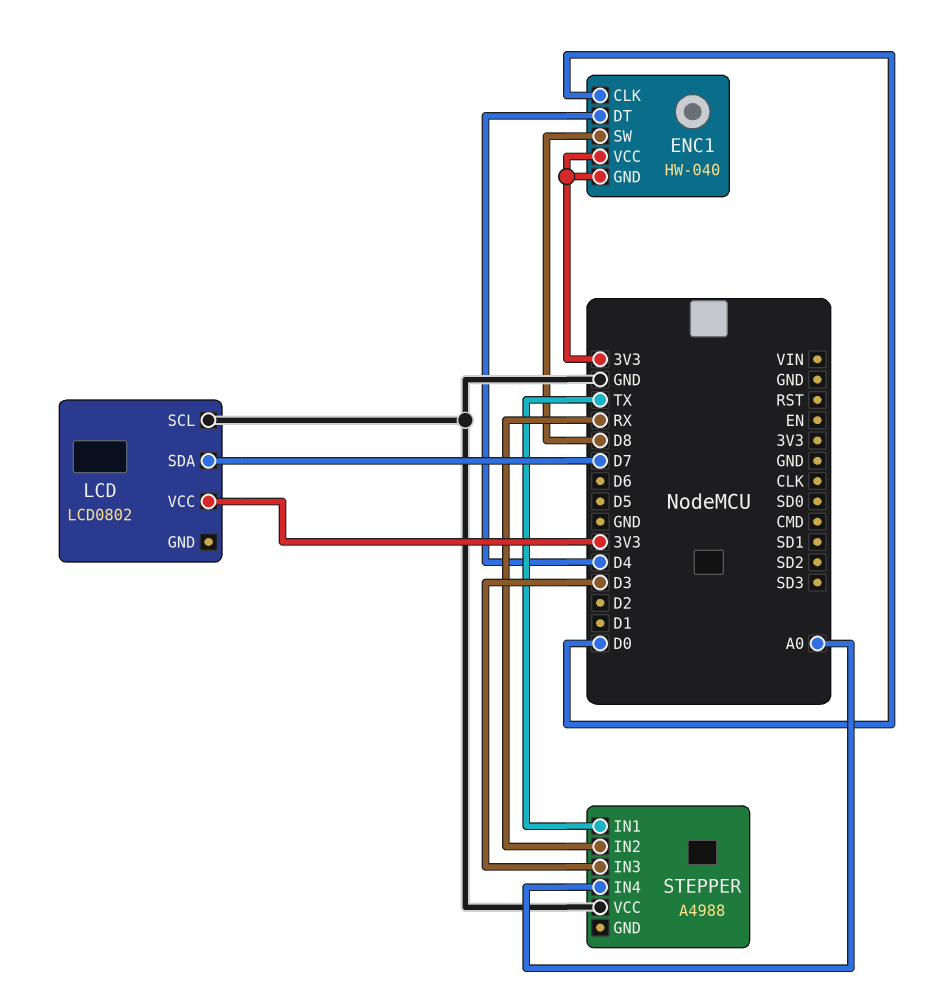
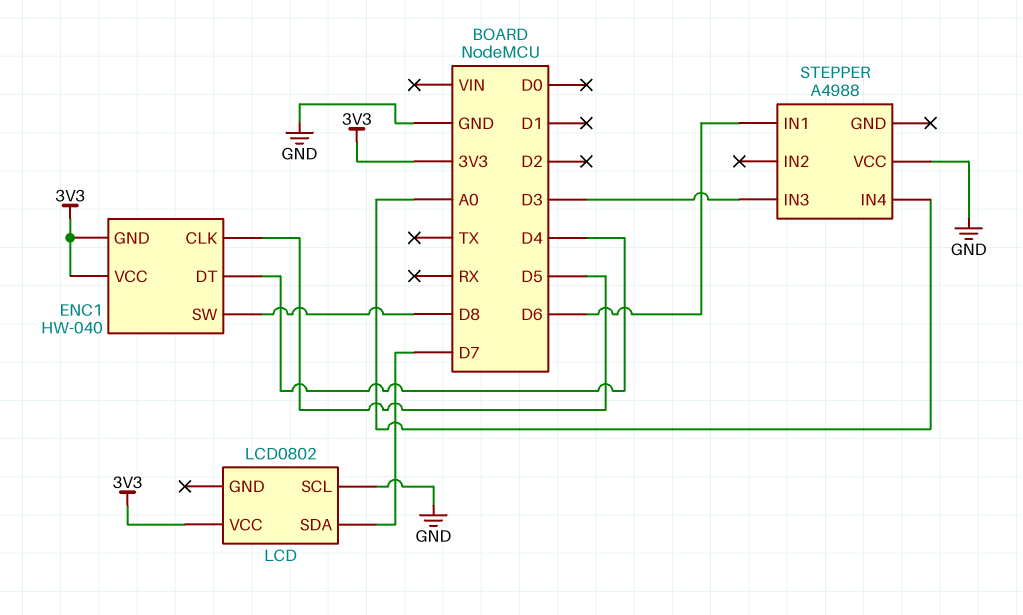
ENC1 pin CLK: D0 -> D5
STEPPER pin IN1: TX -> D6
STEPPER pin IN2: RX -> none

